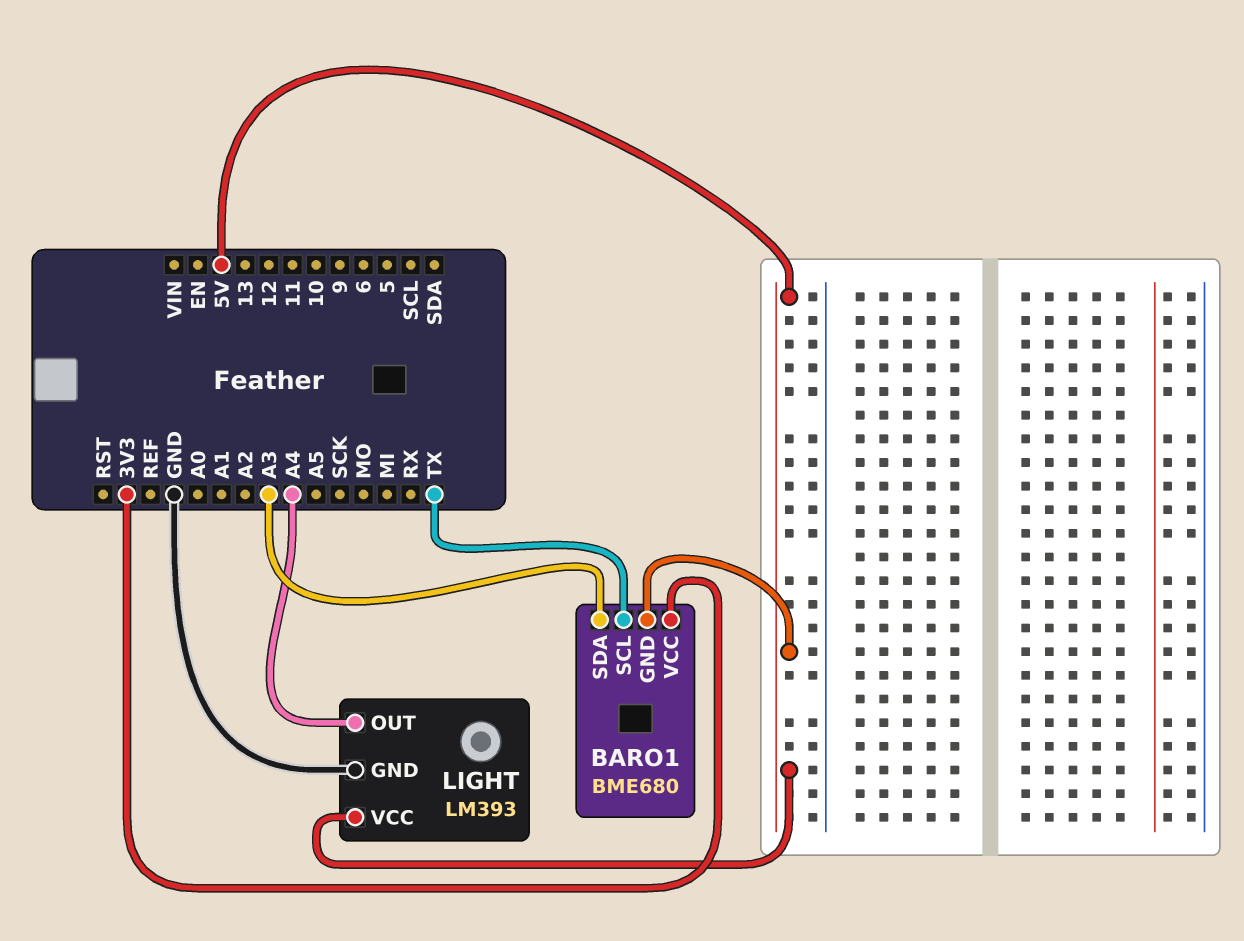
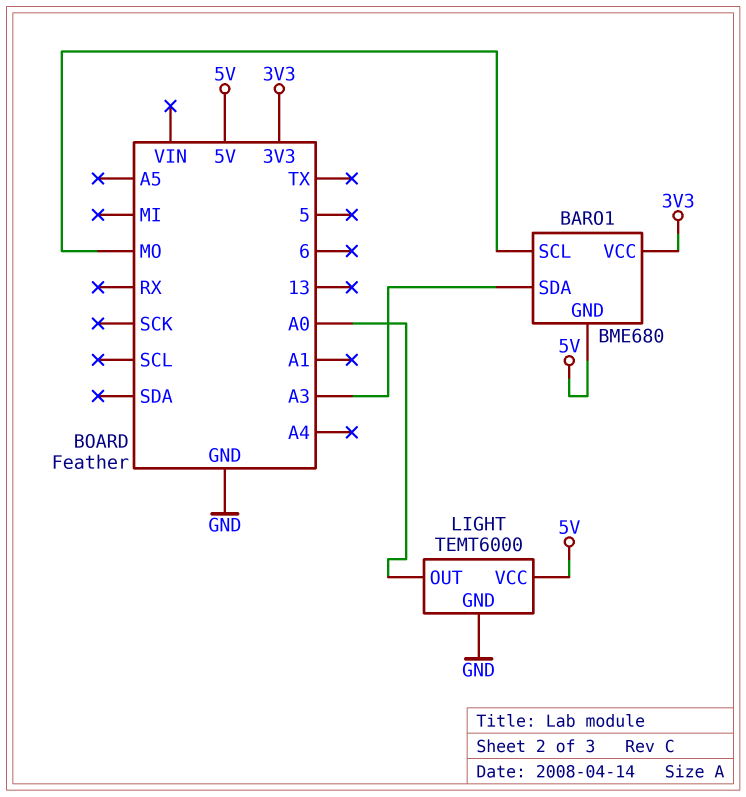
BARO1 pin SCL: TX -> MO
LIGHT: LM393 -> TEMT6000
LIGHT pin OUT: A4 -> A0

